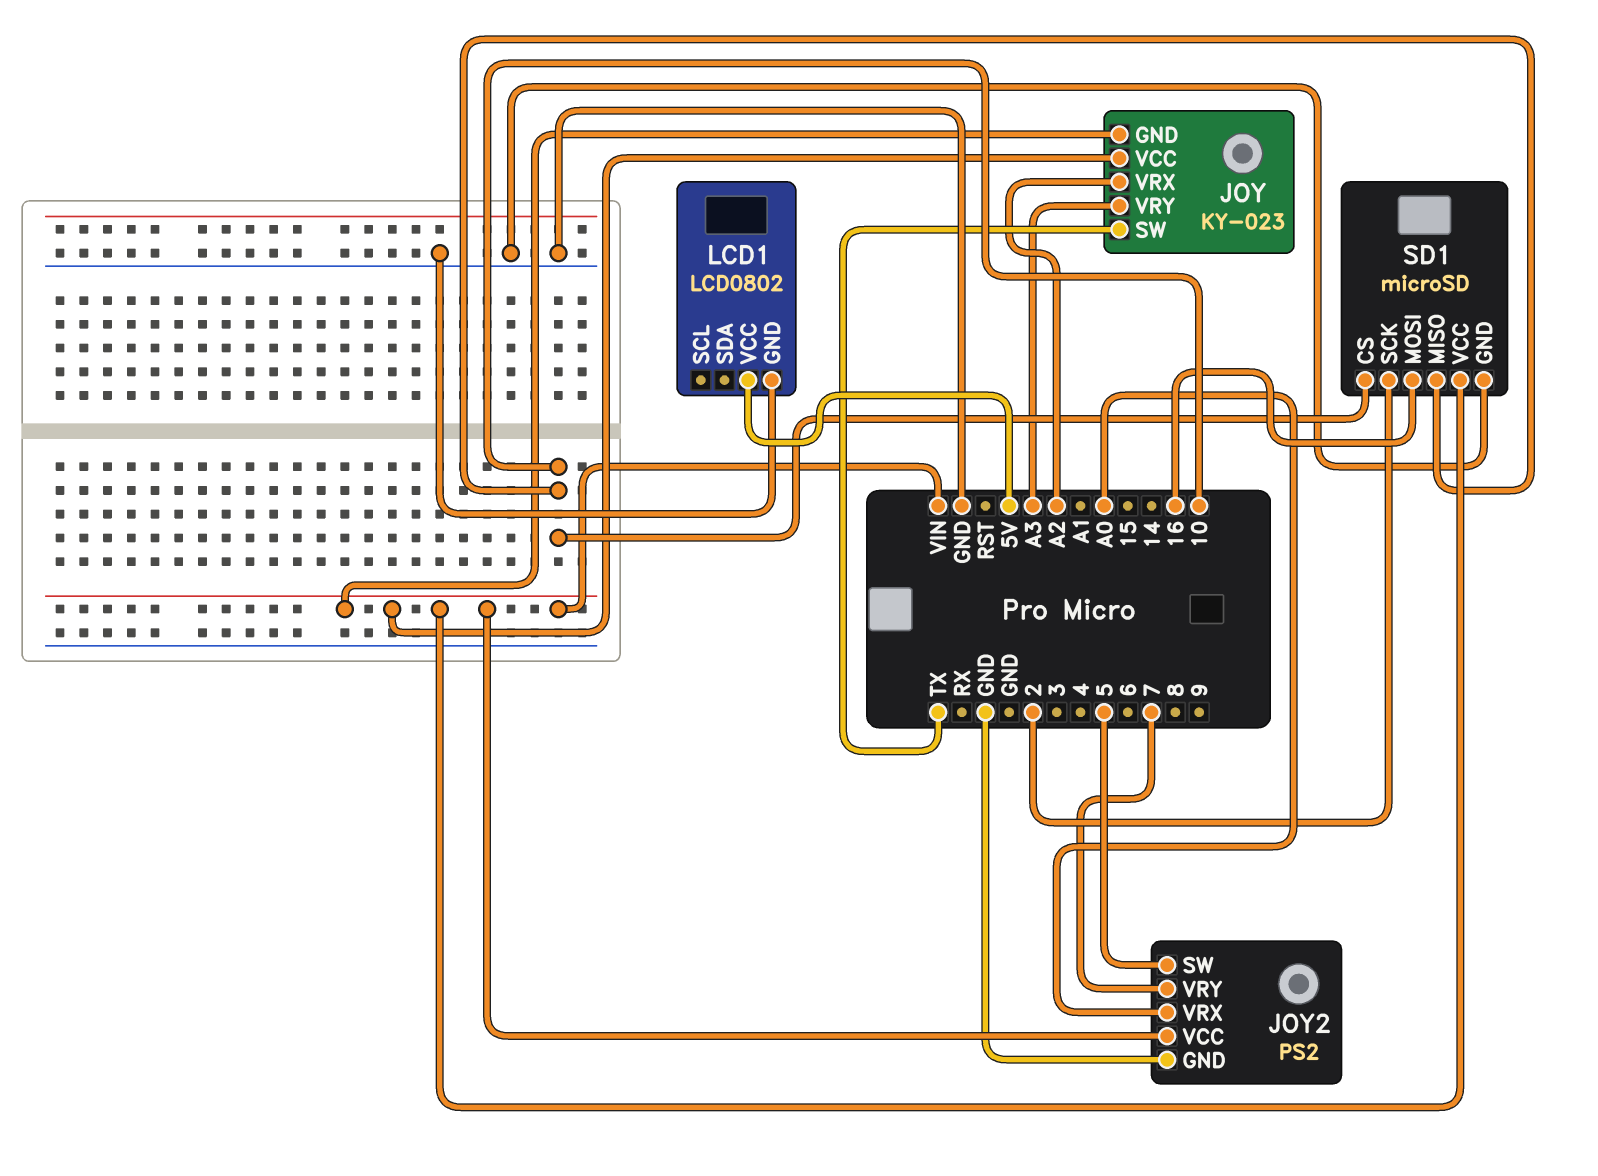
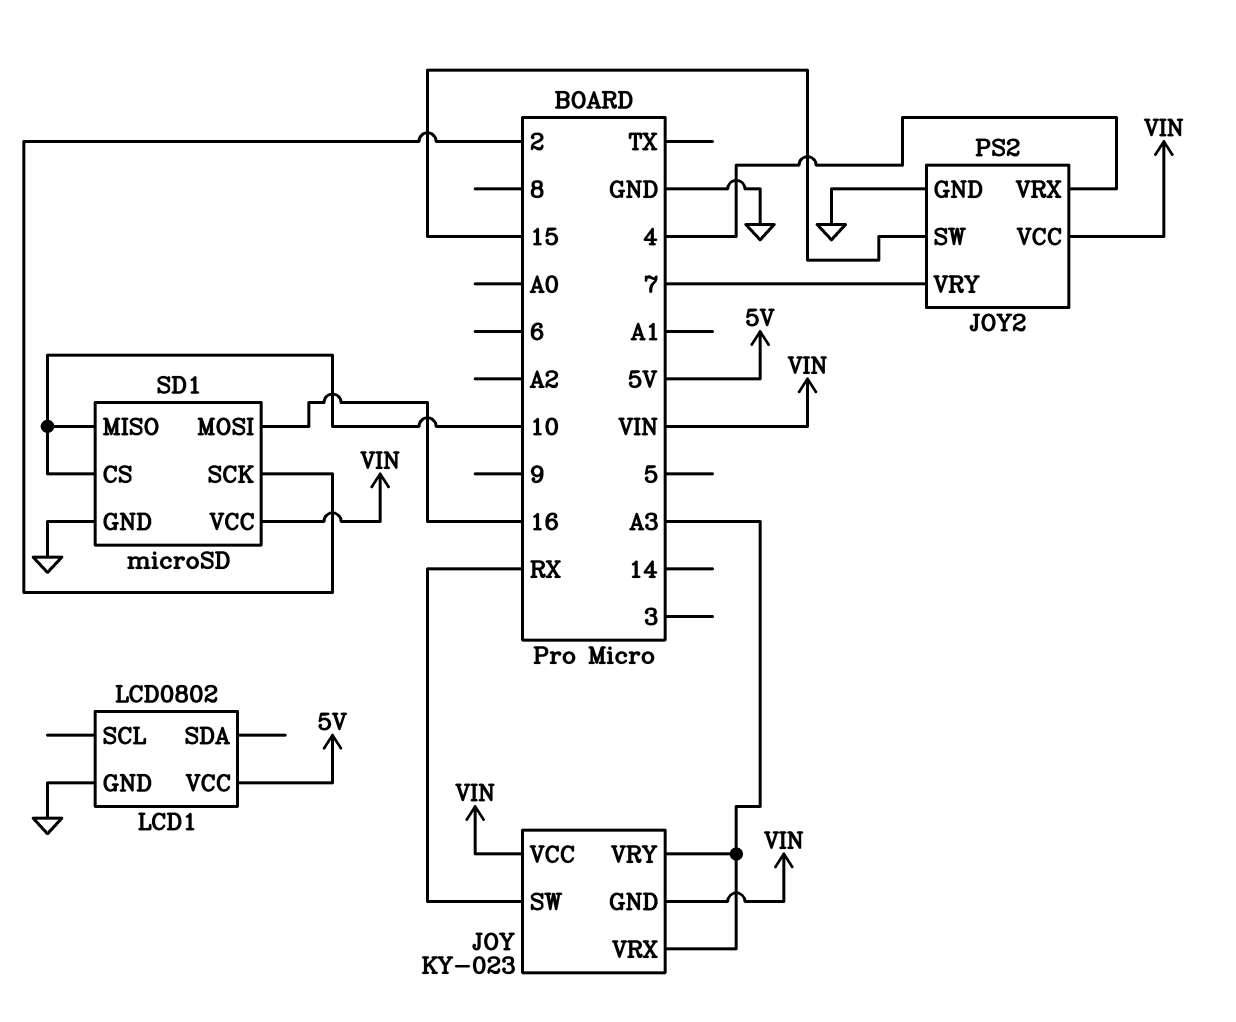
JOY pin SW: TX -> RX
JOY pin VRX: A2 -> A3
JOY2 pin SW: 5 -> 15
JOY2 pin VRX: A0 -> 4

